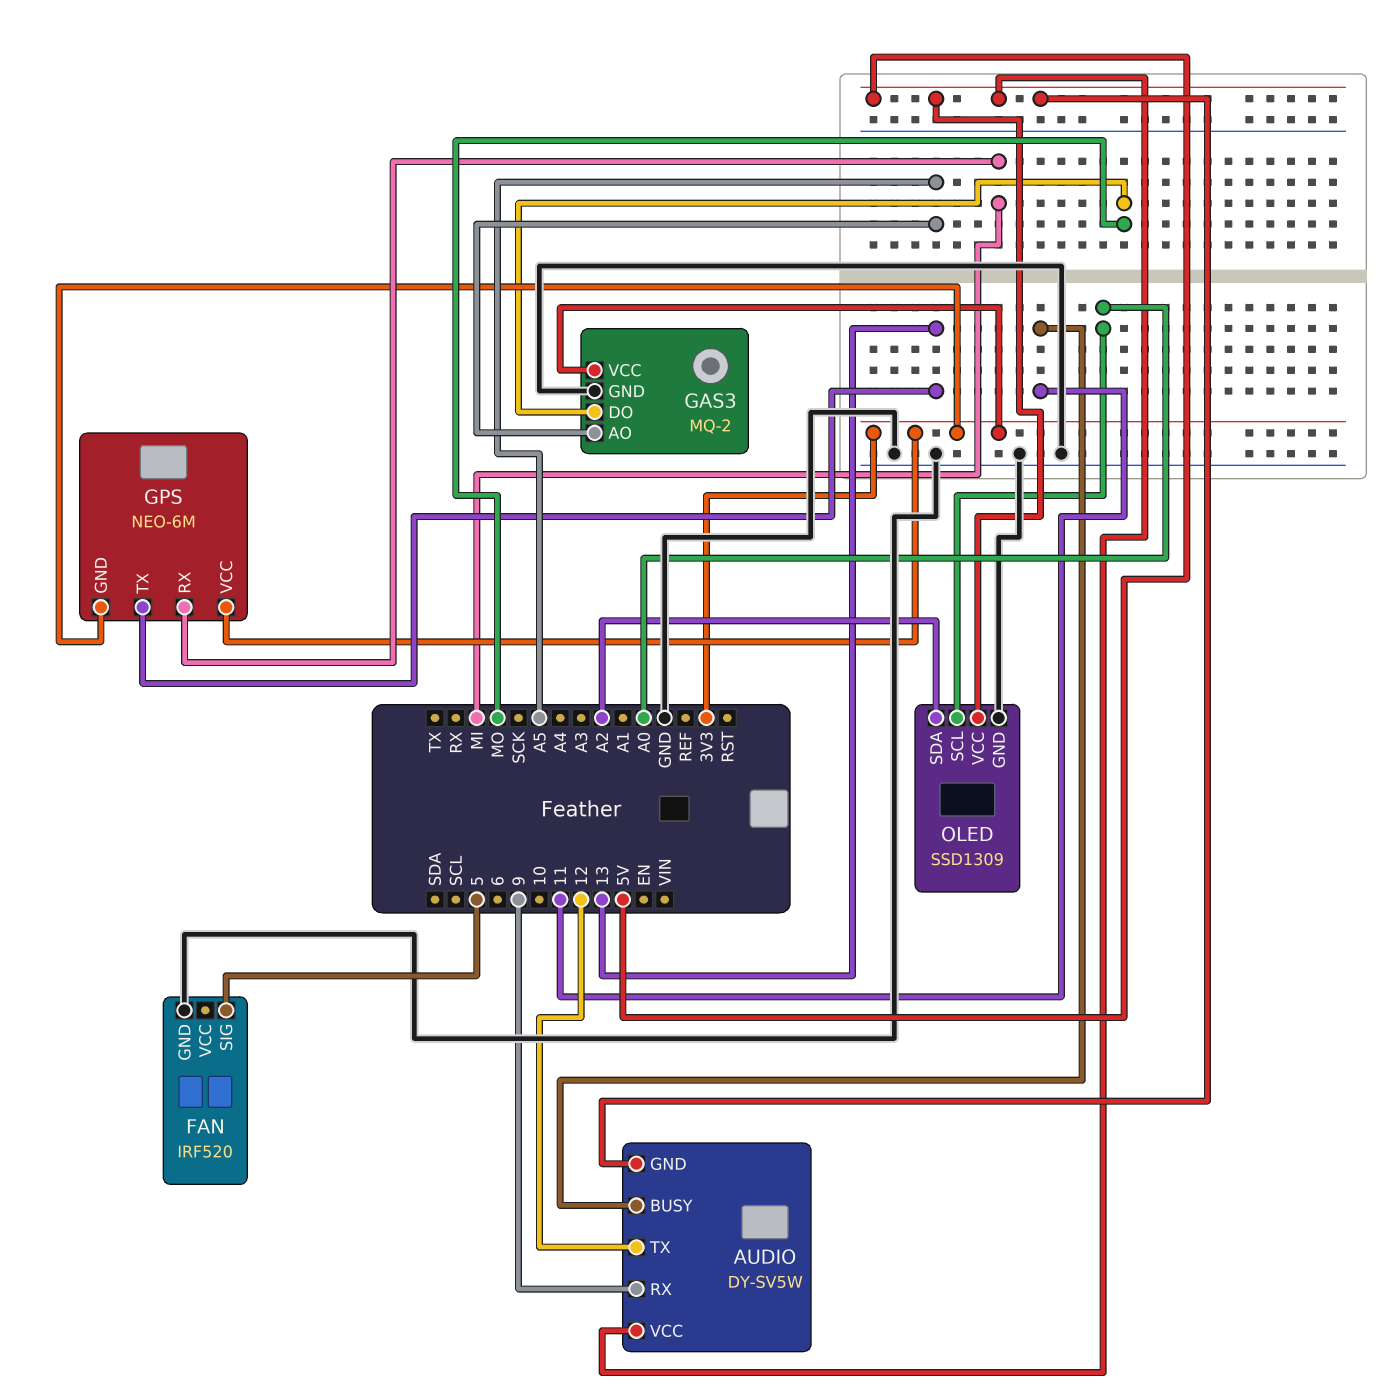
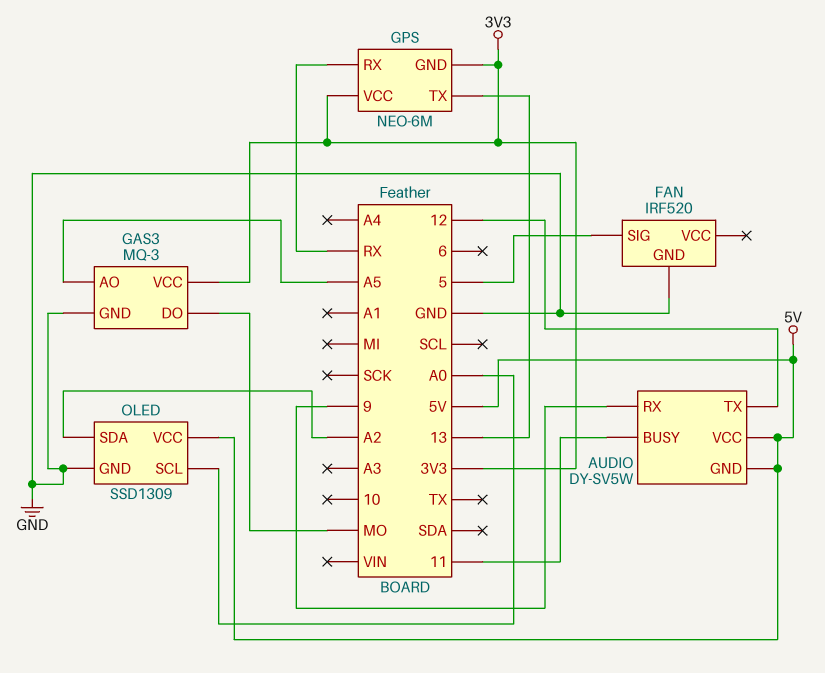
GAS3: MQ-2 -> MQ-3
GPS pin RX: MI -> RX

